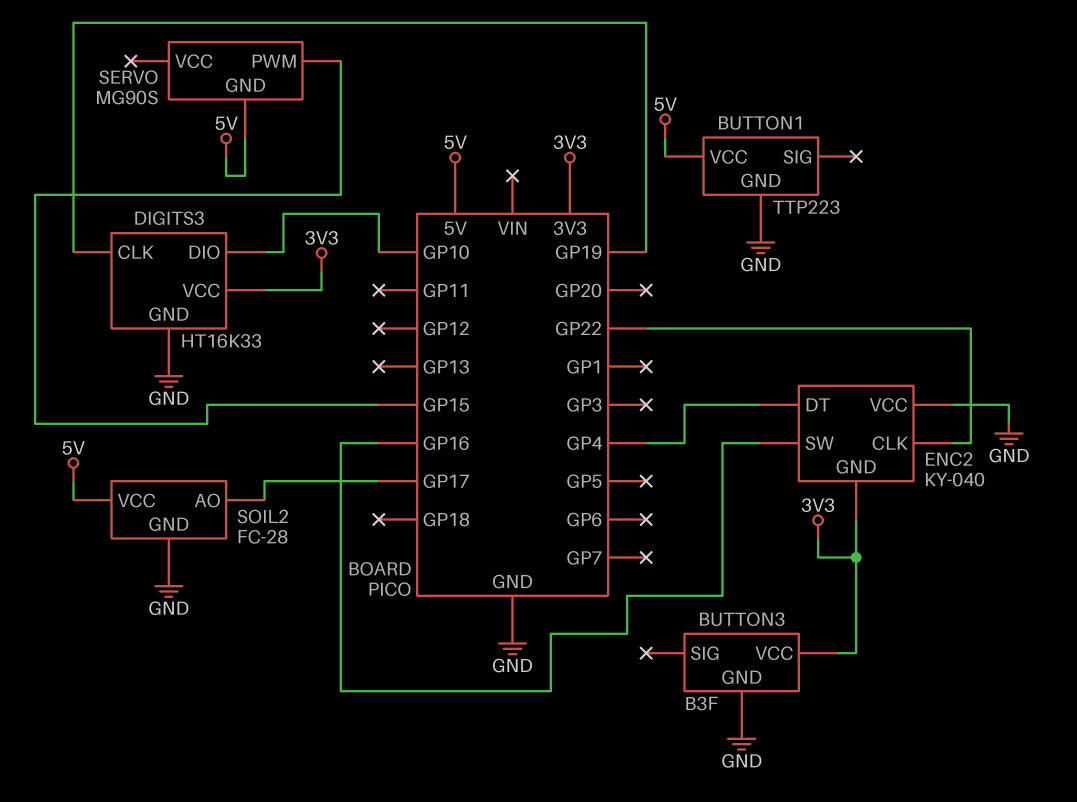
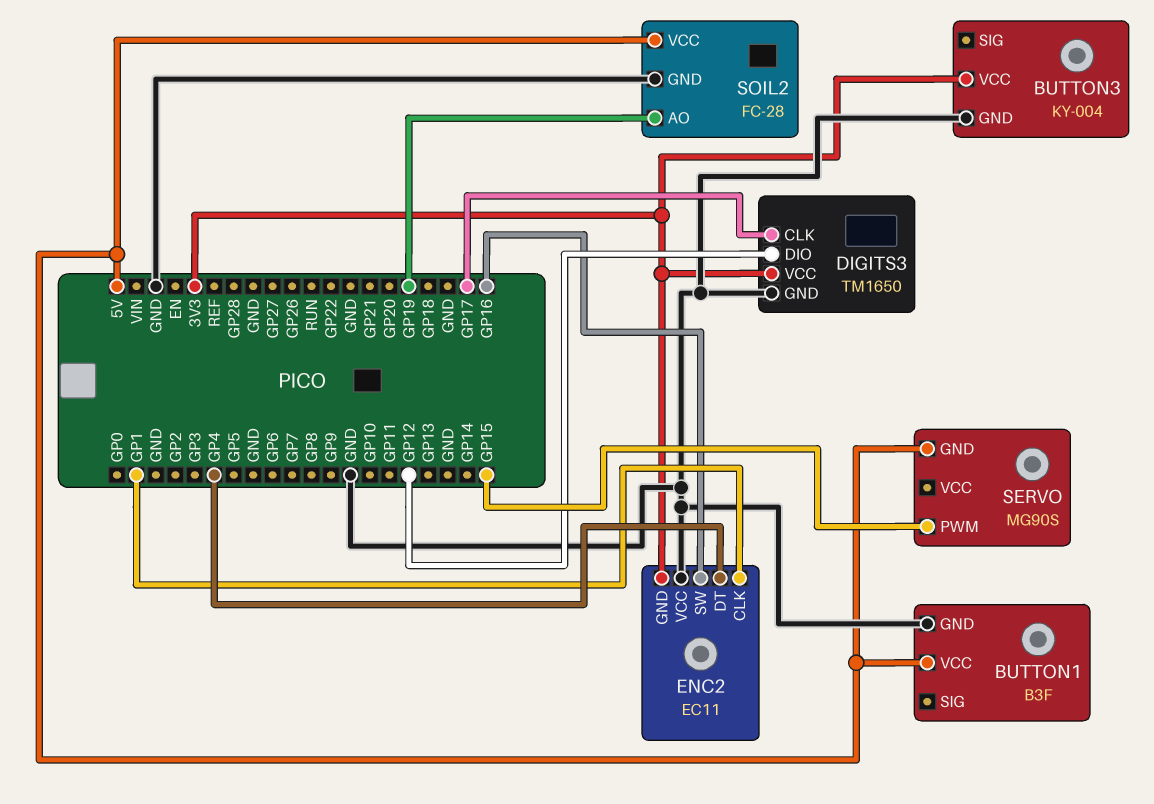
BUTTON1: TTP223 -> B3F
BUTTON3: B3F -> KY-004
DIGITS3: HT16K33 -> TM1650
DIGITS3 pin CLK: GP19 -> GP17
DIGITS3 pin DIO: GP10 -> GP12
ENC2: KY-040 -> EC11
ENC2 pin CLK: GP22 -> GP1
SOIL2 pin AO: GP17 -> GP19

